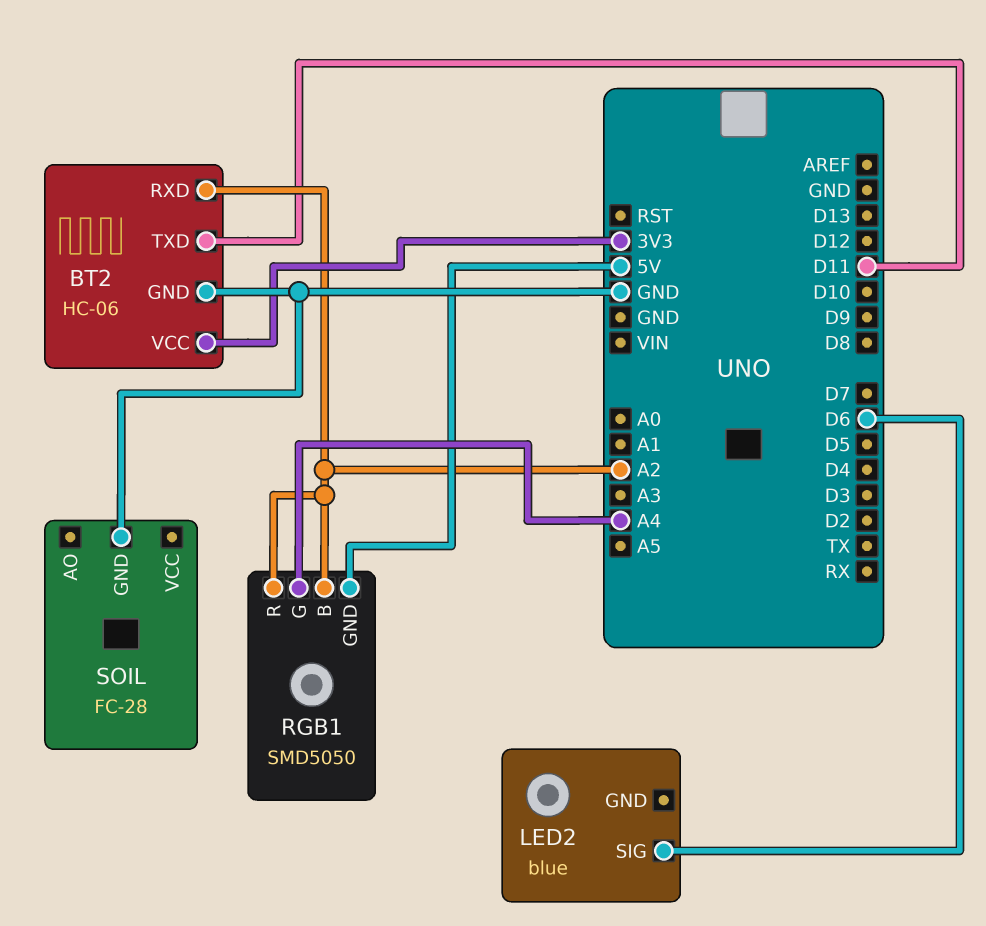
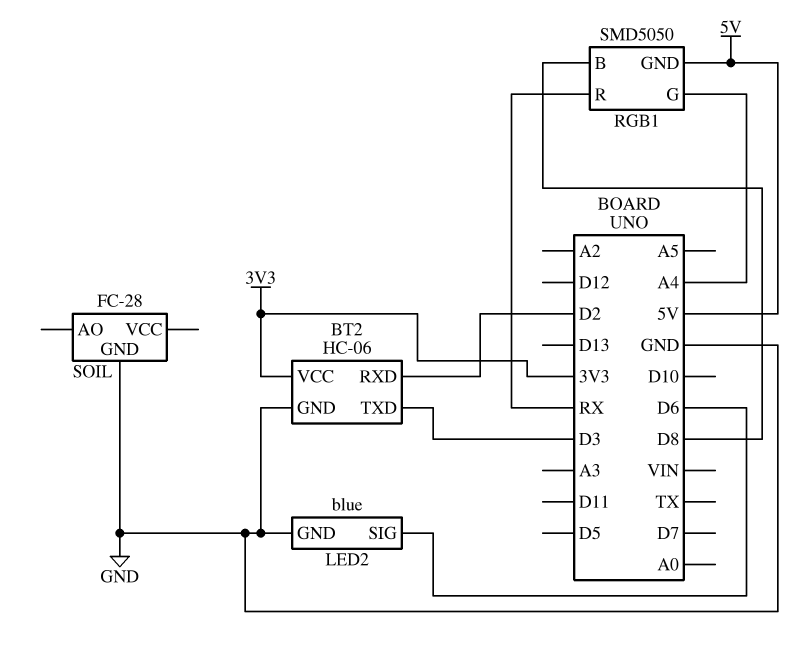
BT2 pin RXD: A2 -> D2
BT2 pin TXD: D11 -> D3
LED2 pin GND: none -> GND
RGB1 pin B: A2 -> D8
RGB1 pin R: A2 -> RX

